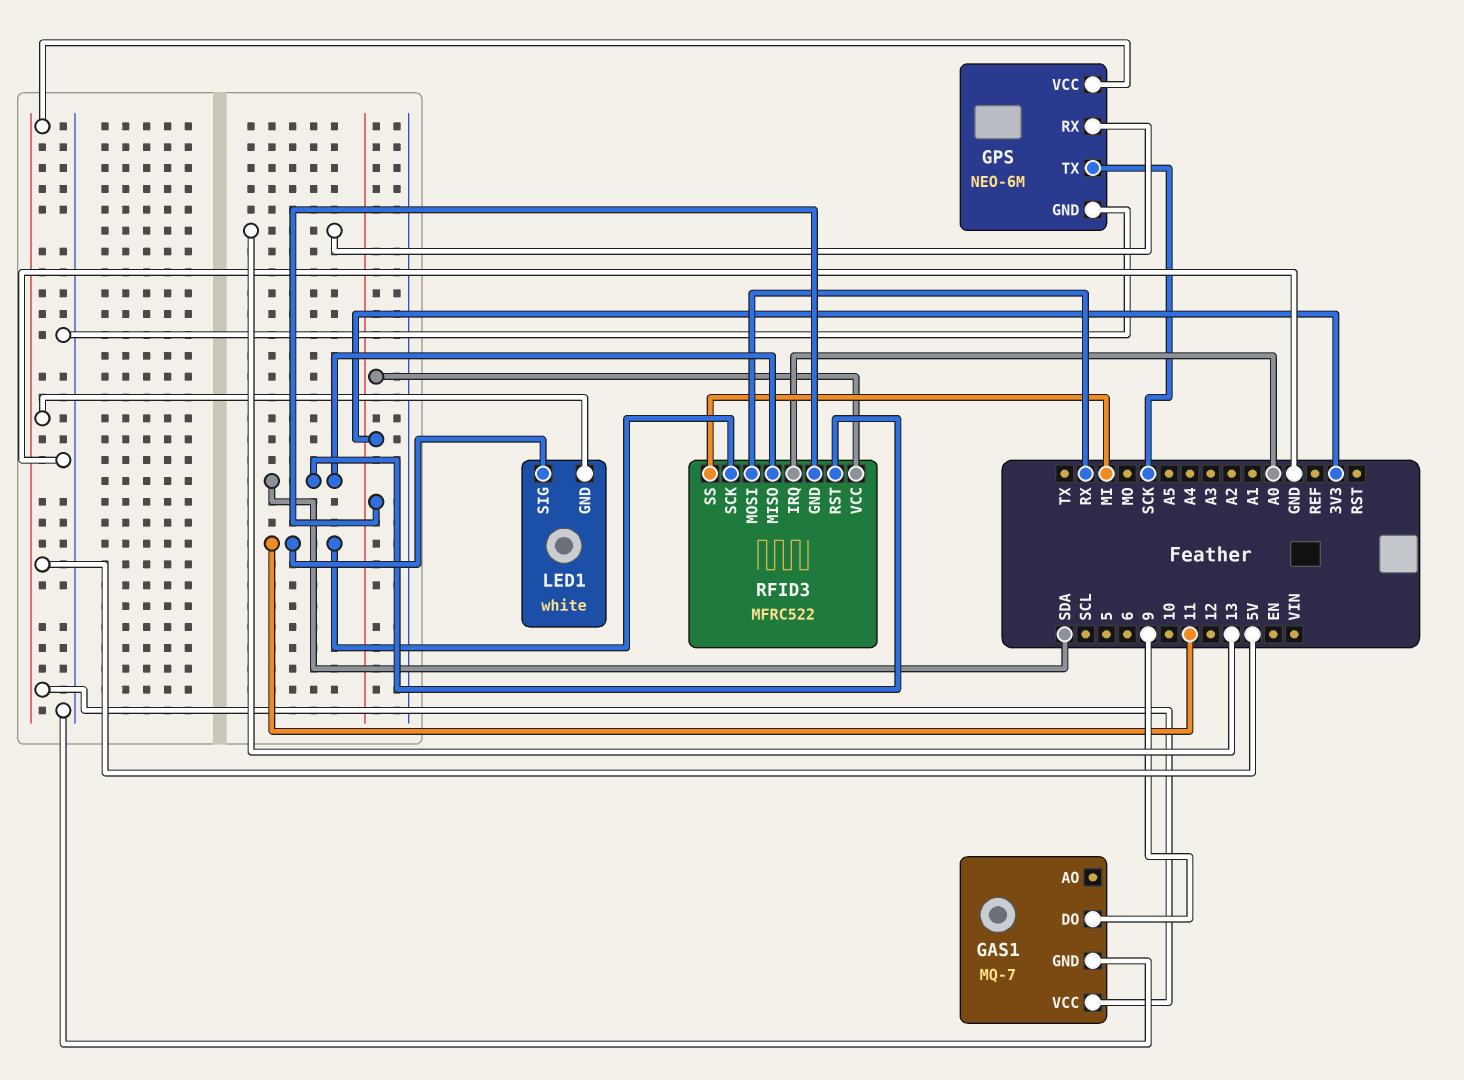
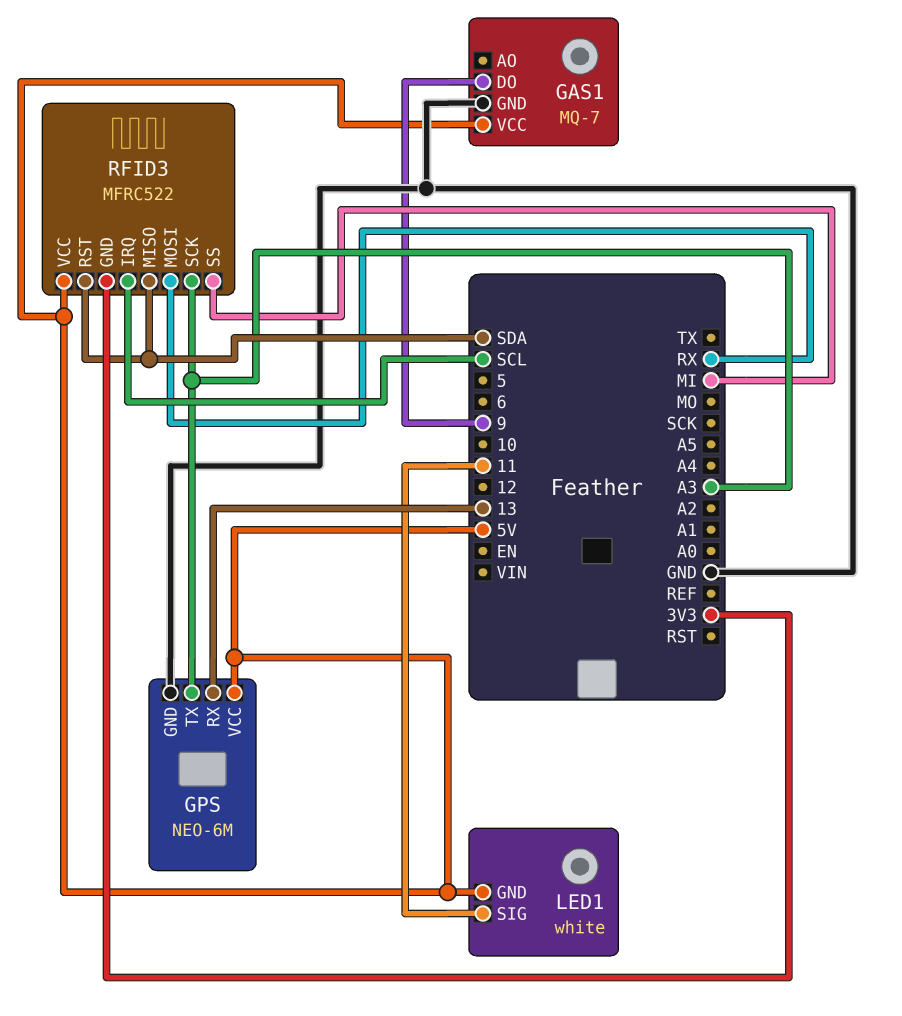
GPS pin TX: SCK -> A3
RFID3 pin IRQ: A0 -> SCL
RFID3 pin SCK: 11 -> A3
RFID3 pin VCC: 3V3 -> 5V

